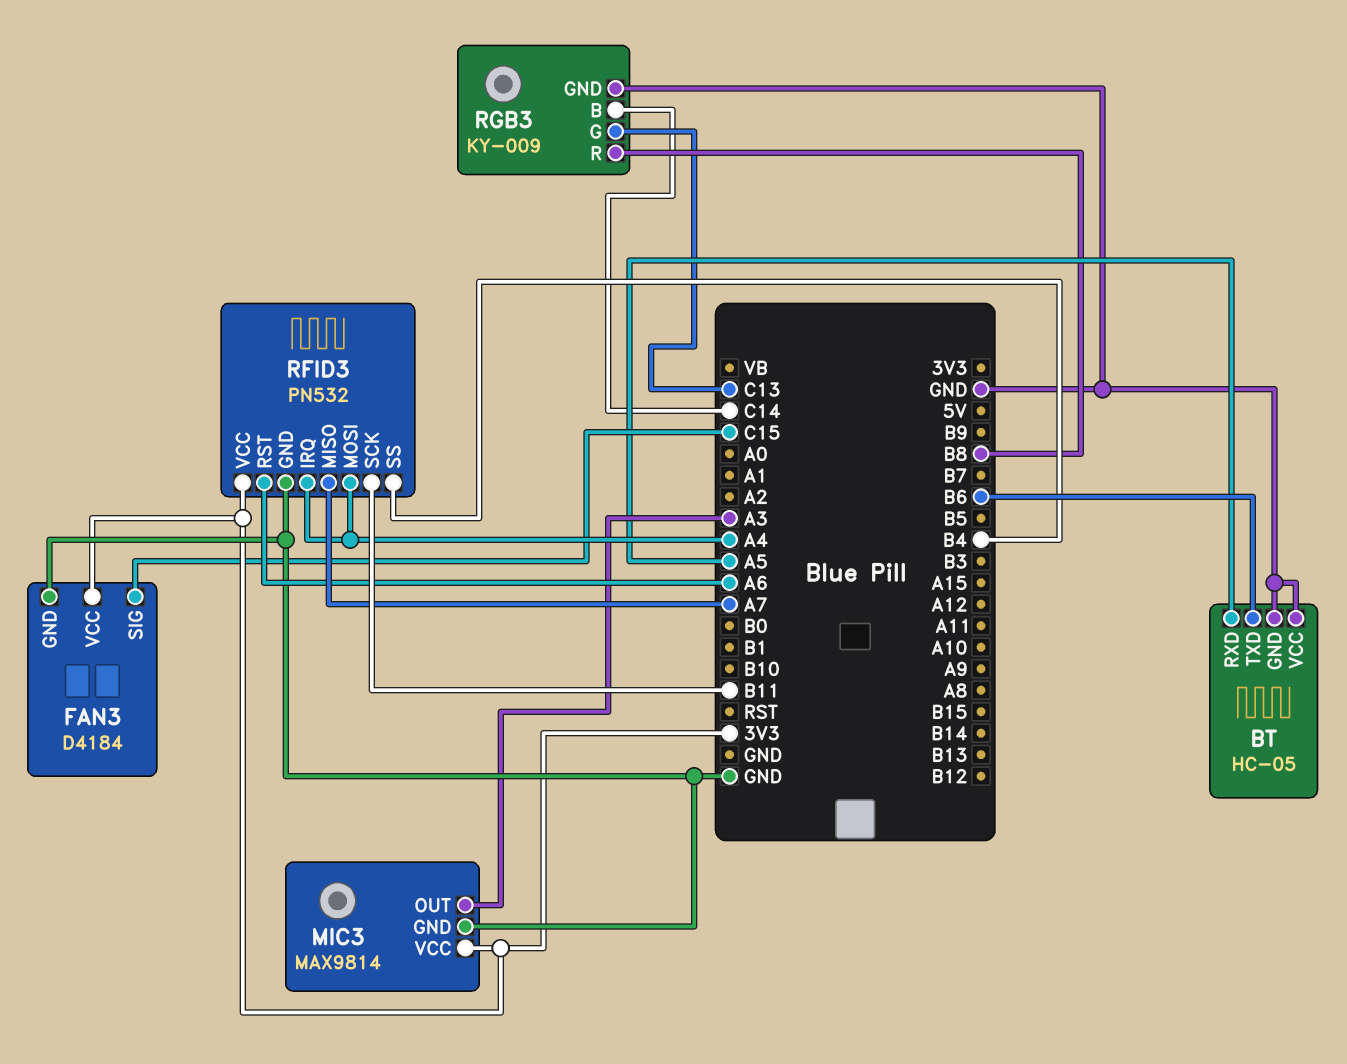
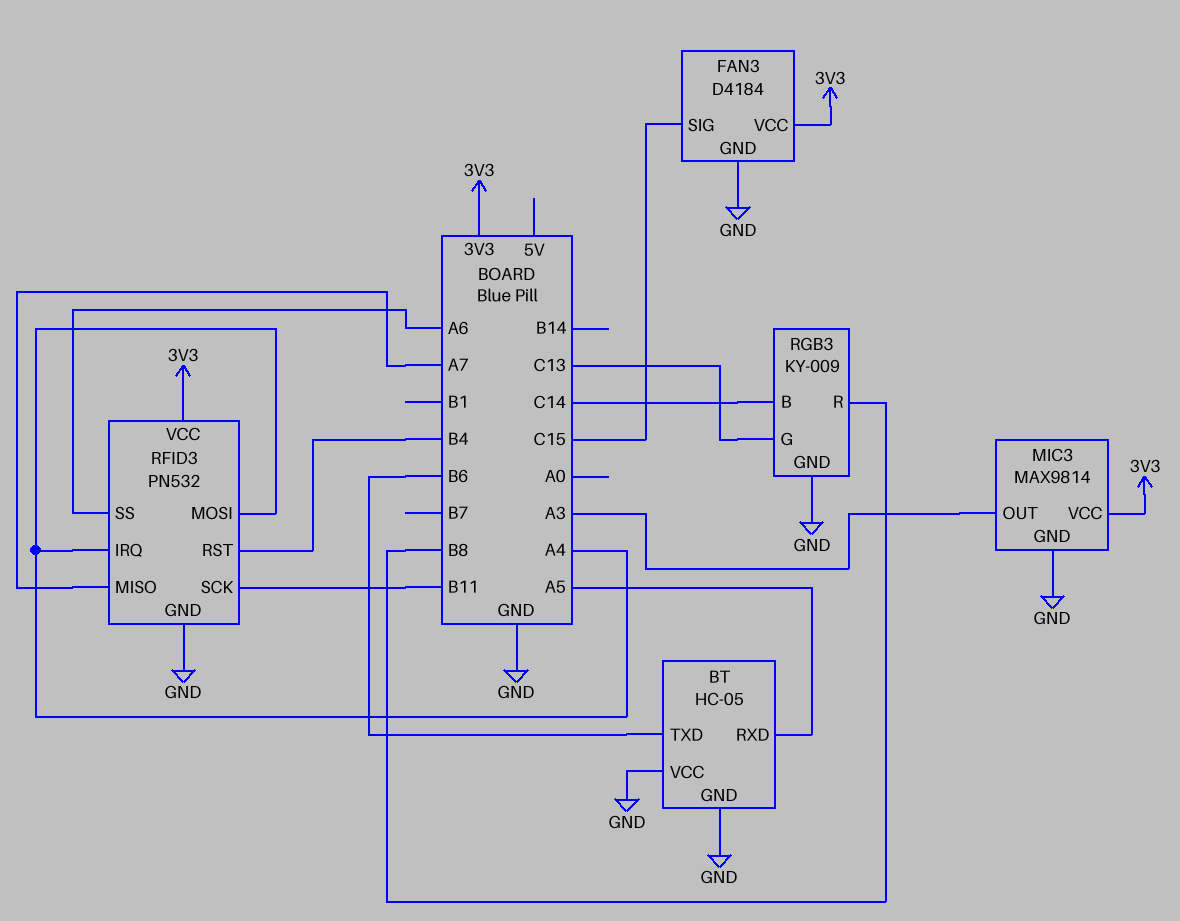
RFID3 pin RST: A6 -> B4
RFID3 pin SS: B4 -> A6

